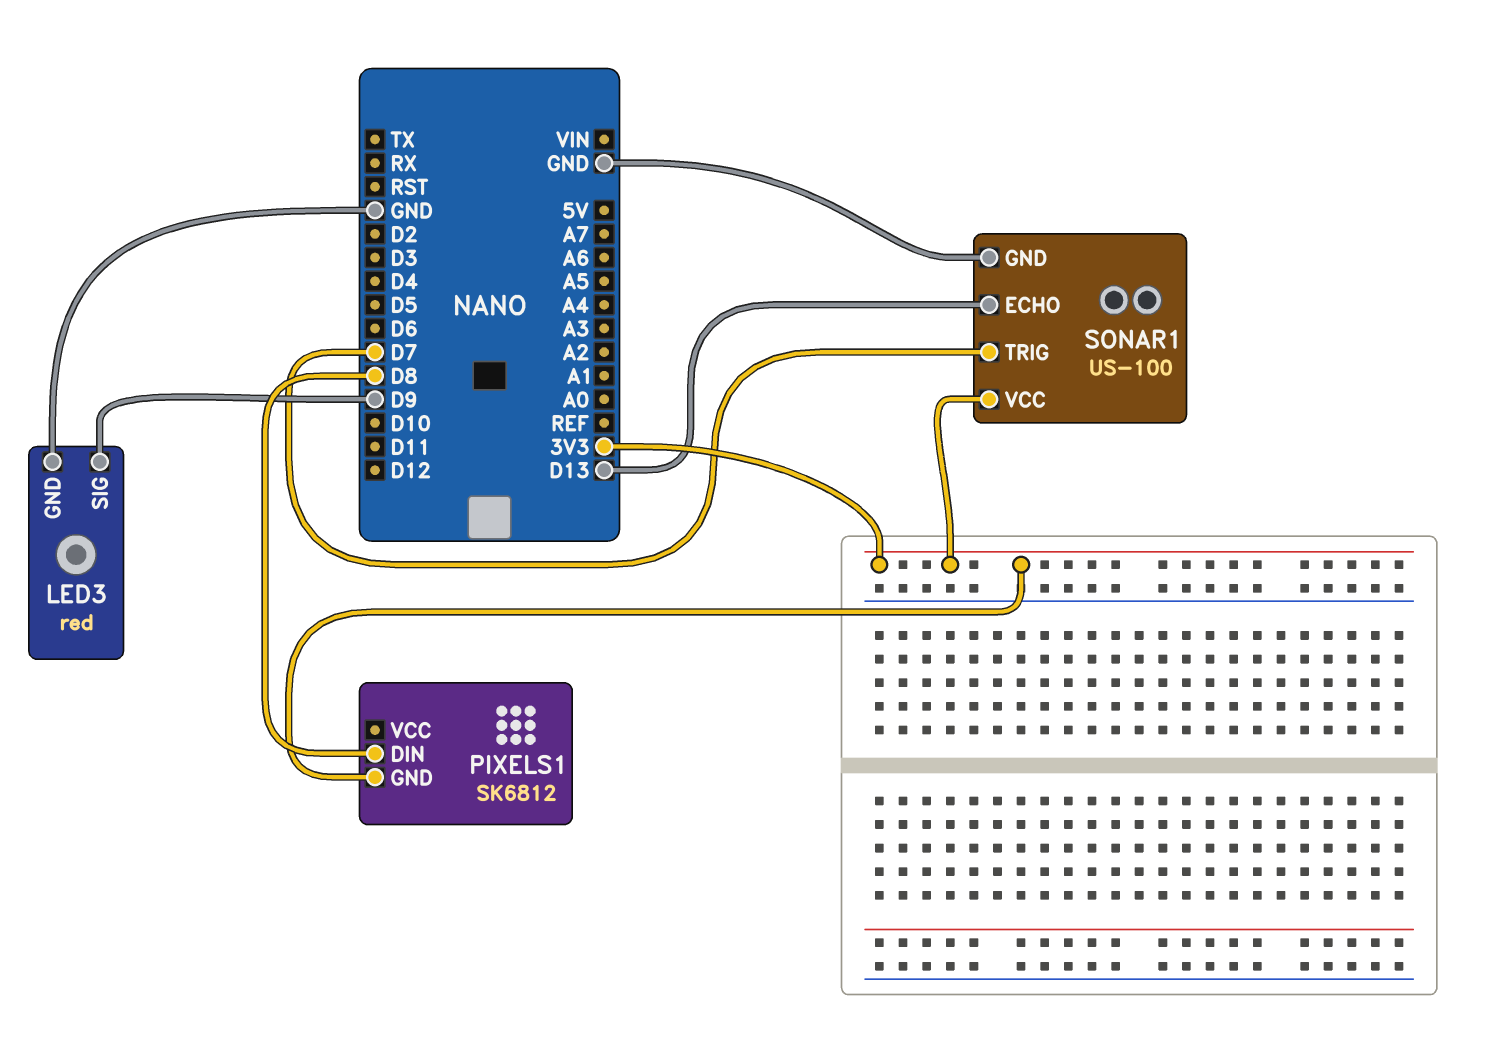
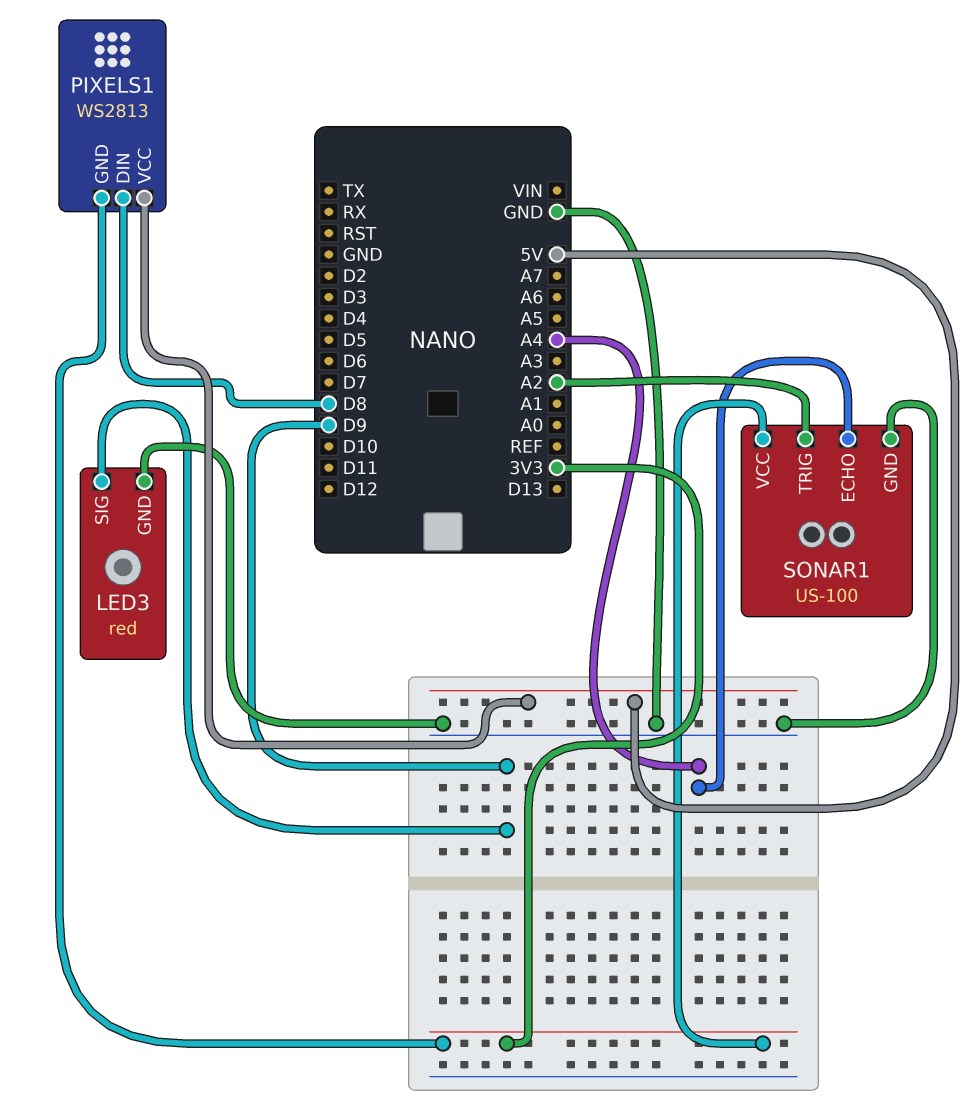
PIXELS1: SK6812 -> WS2813
PIXELS1 pin VCC: none -> 5V
SONAR1 pin ECHO: D13 -> A4
SONAR1 pin TRIG: D7 -> A2

